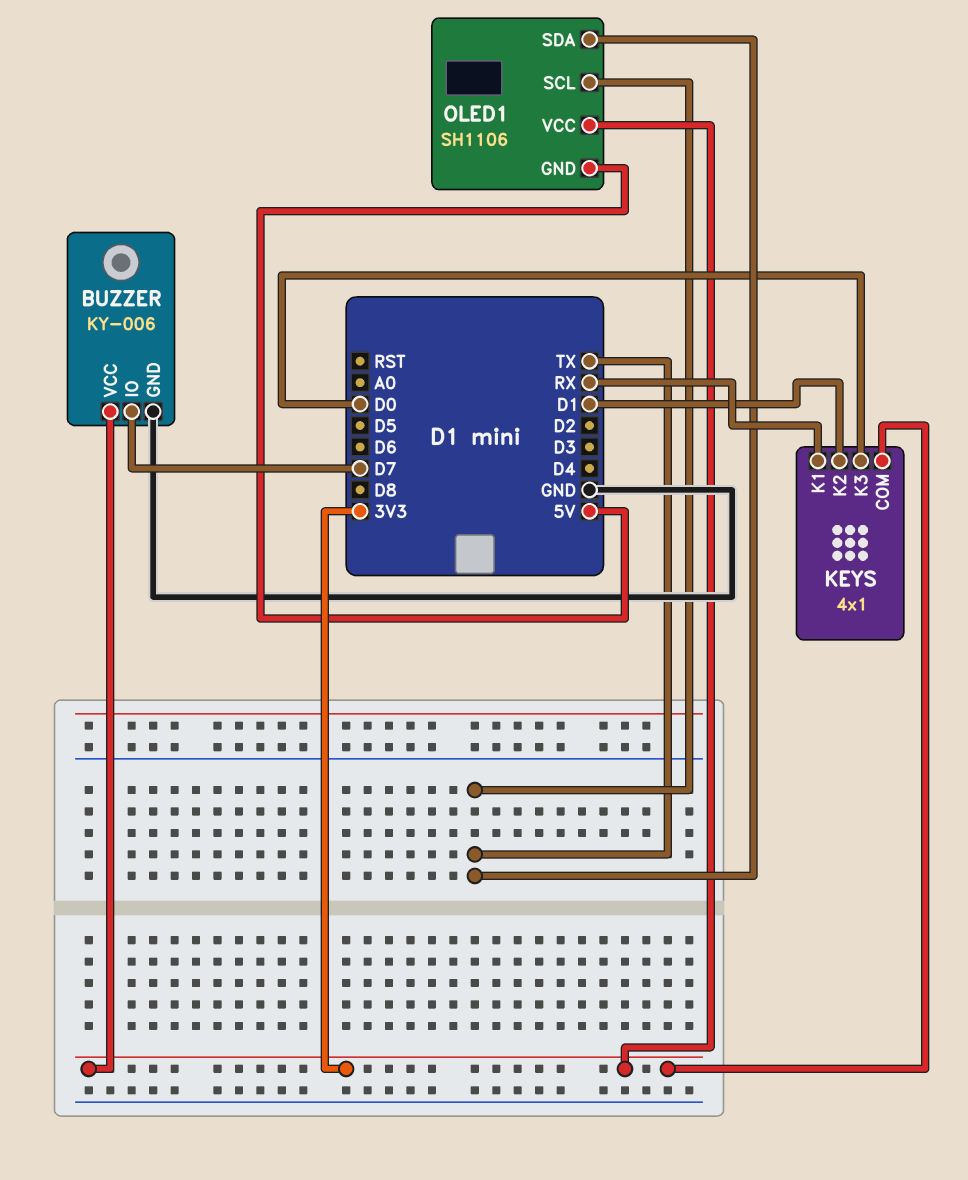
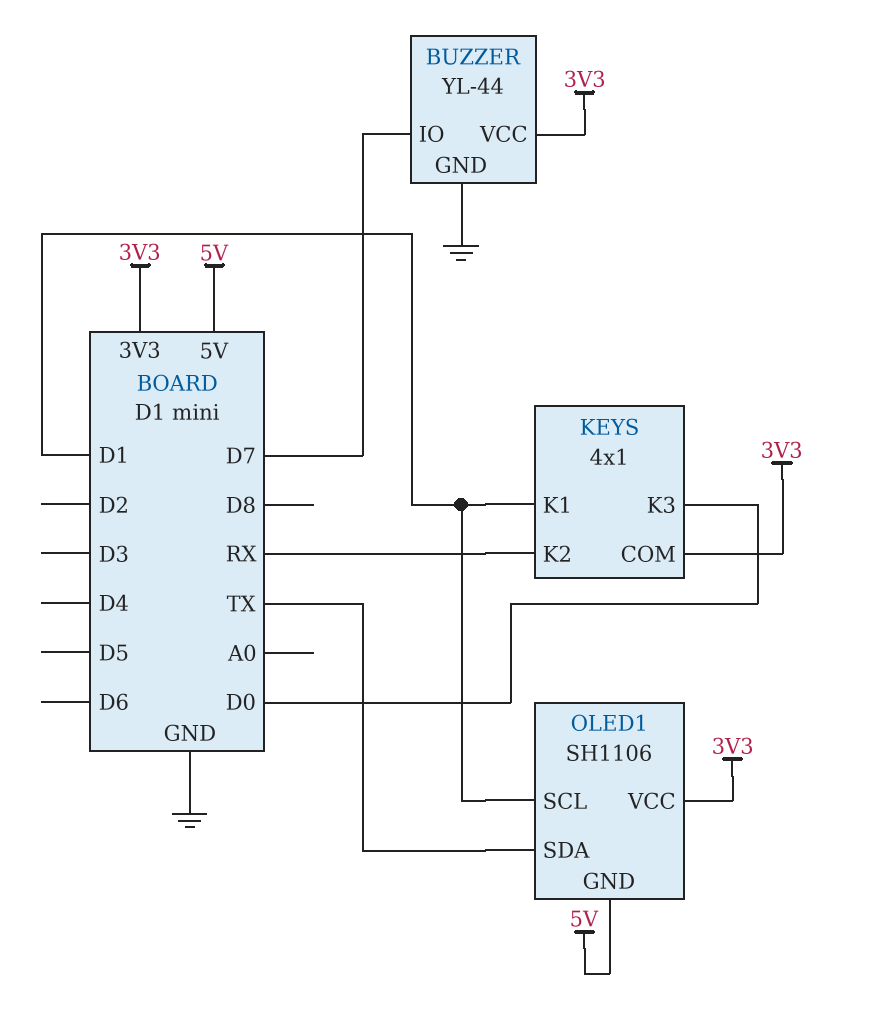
BUZZER: KY-006 -> YL-44
KEYS pin K1: RX -> D1
KEYS pin K2: D1 -> RX
OLED1 pin SCL: TX -> D1

